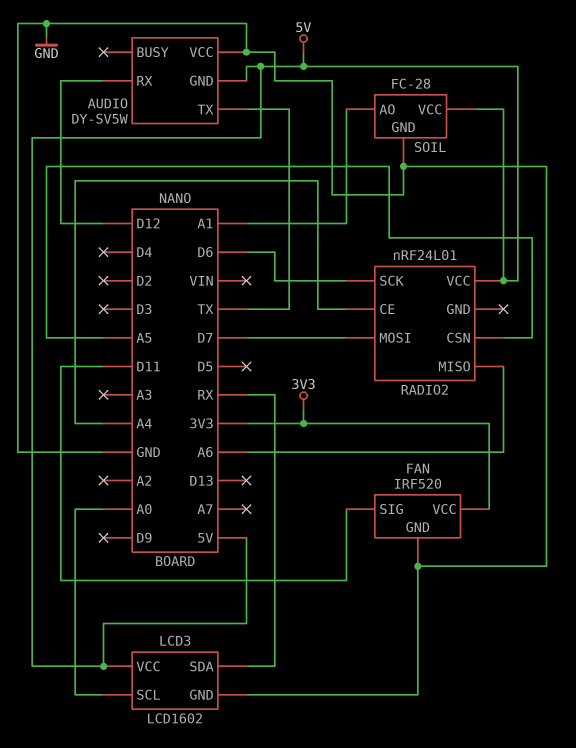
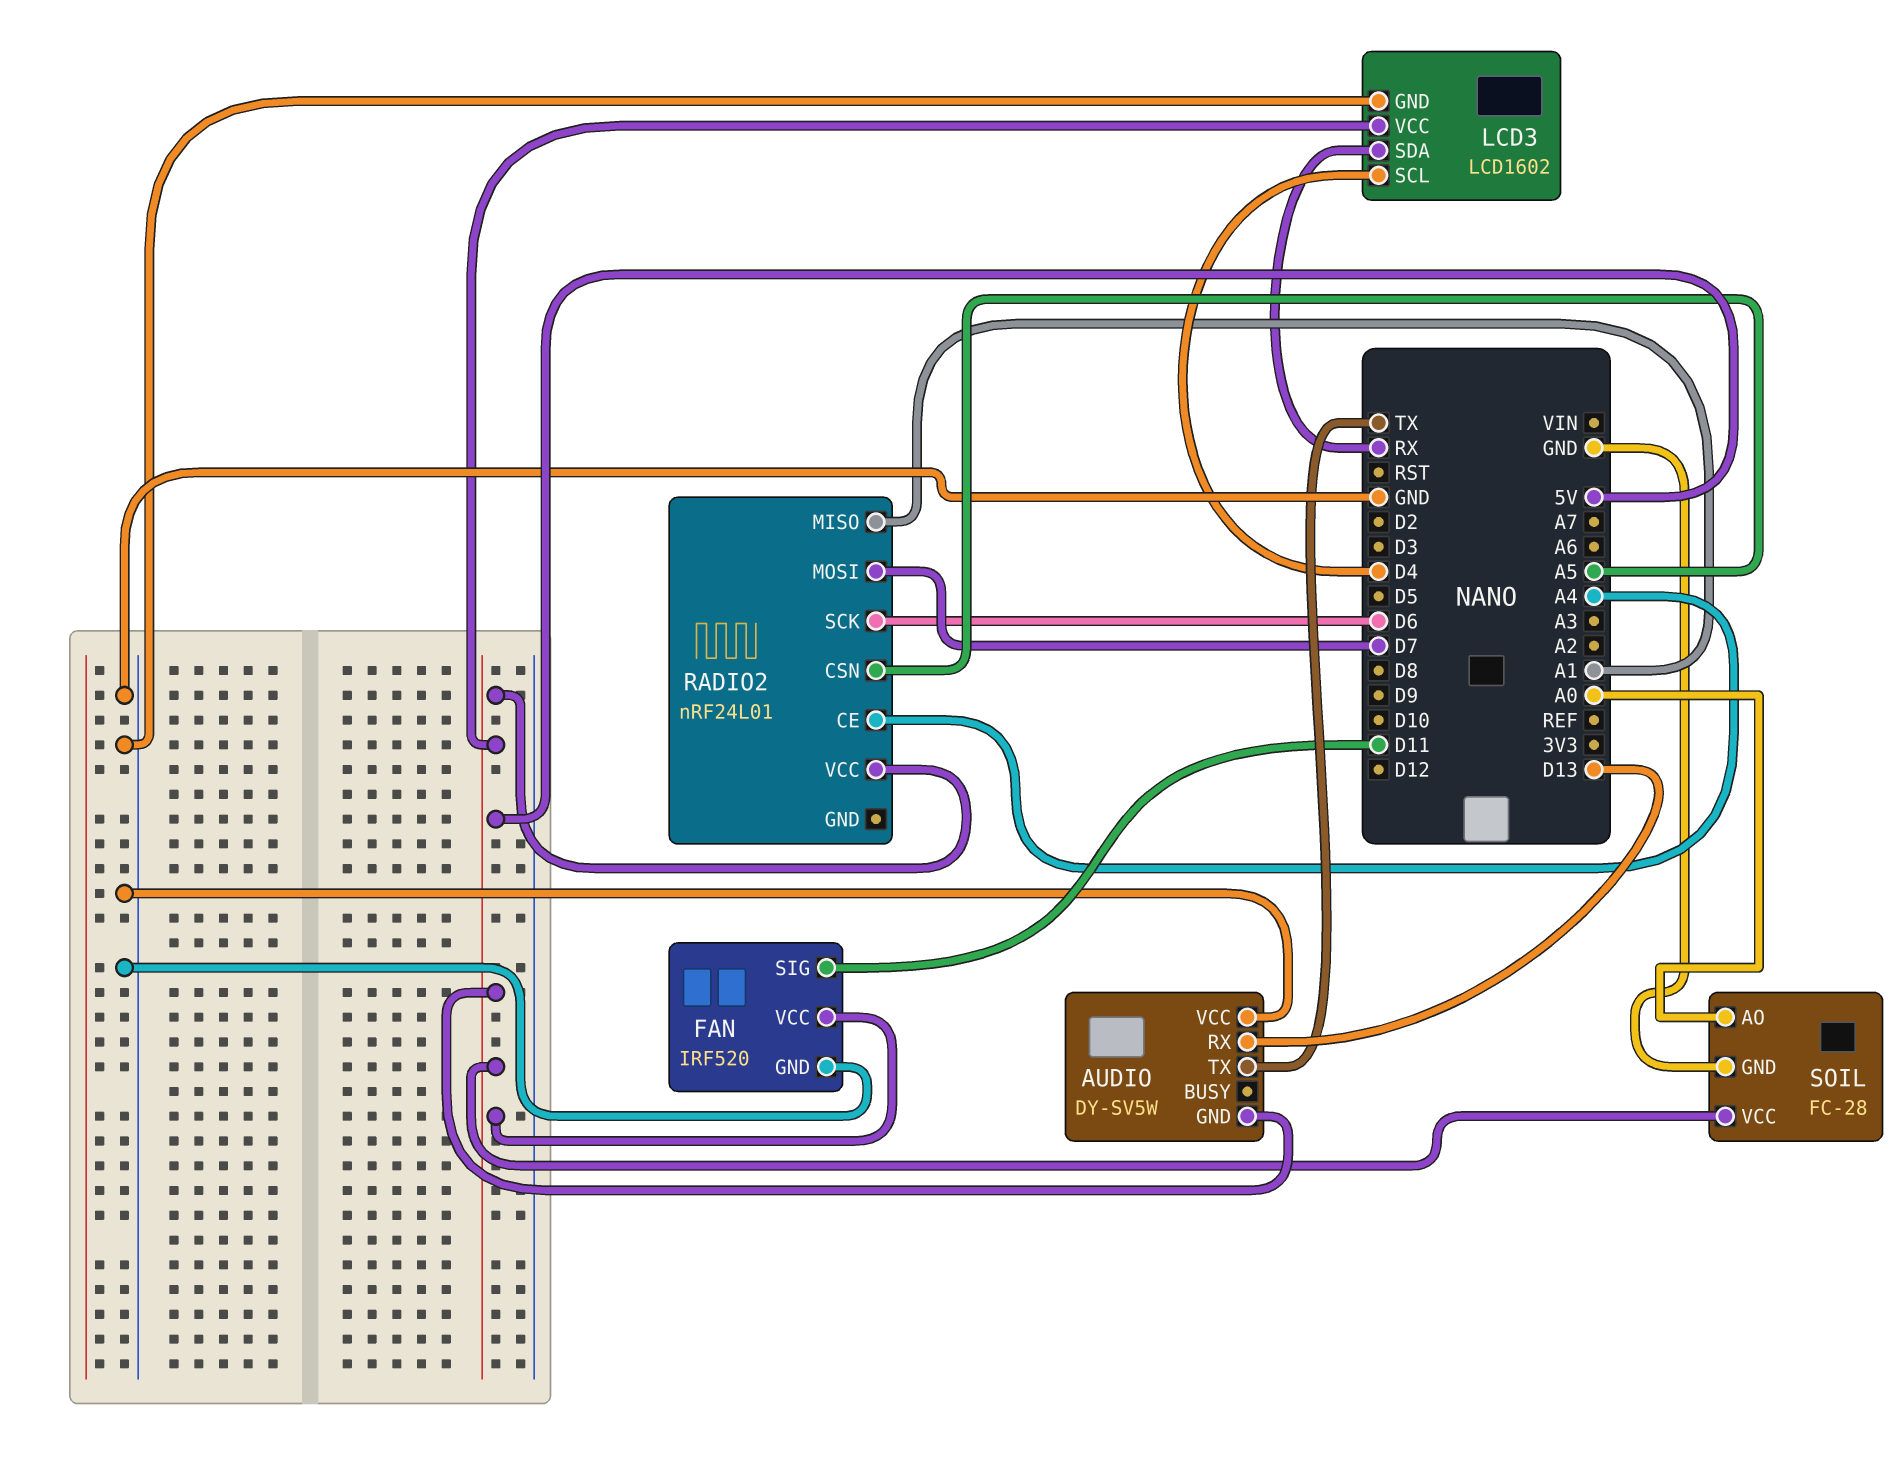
AUDIO pin RX: D12 -> D13
FAN pin VCC: 3V3 -> 5V
LCD3 pin SCL: A0 -> D4
RADIO2 pin MISO: A6 -> A1
SOIL pin AO: A1 -> A0

